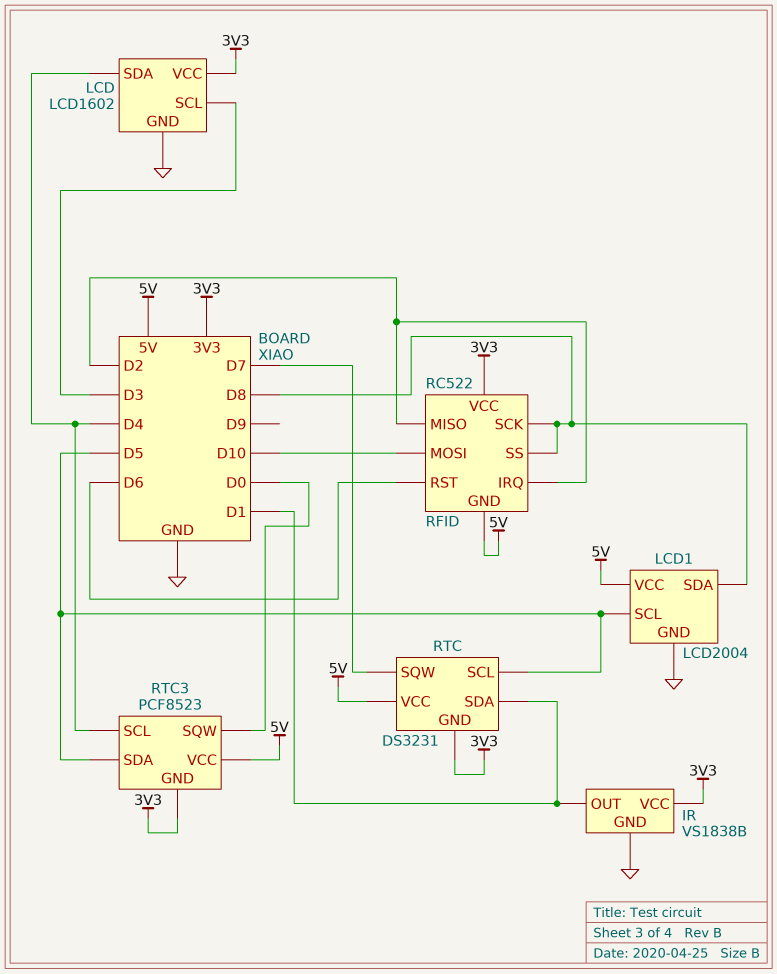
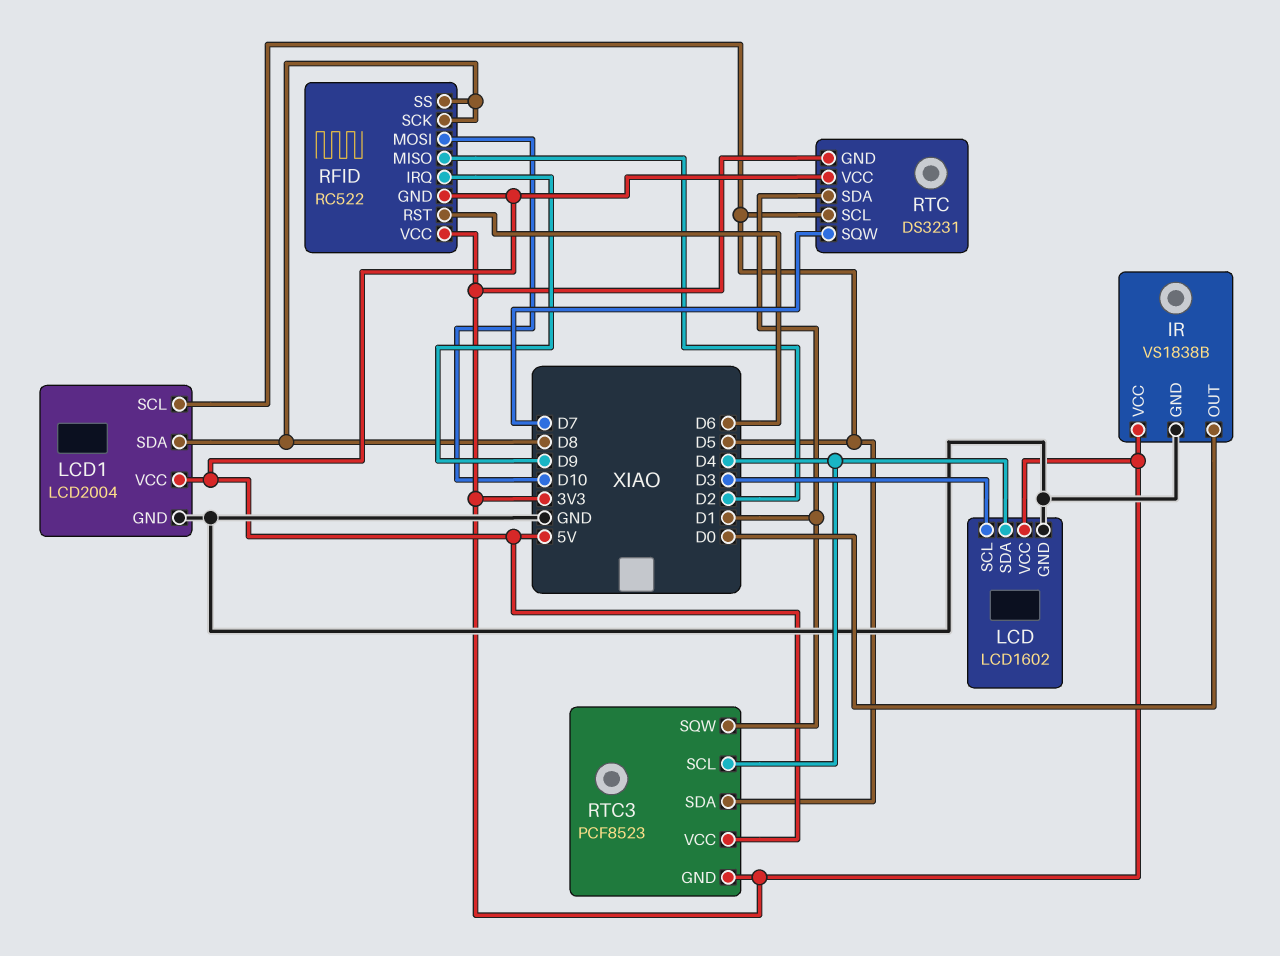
IR pin OUT: D1 -> D0
RFID pin IRQ: D2 -> D9
RTC3 pin SQW: D0 -> D1

